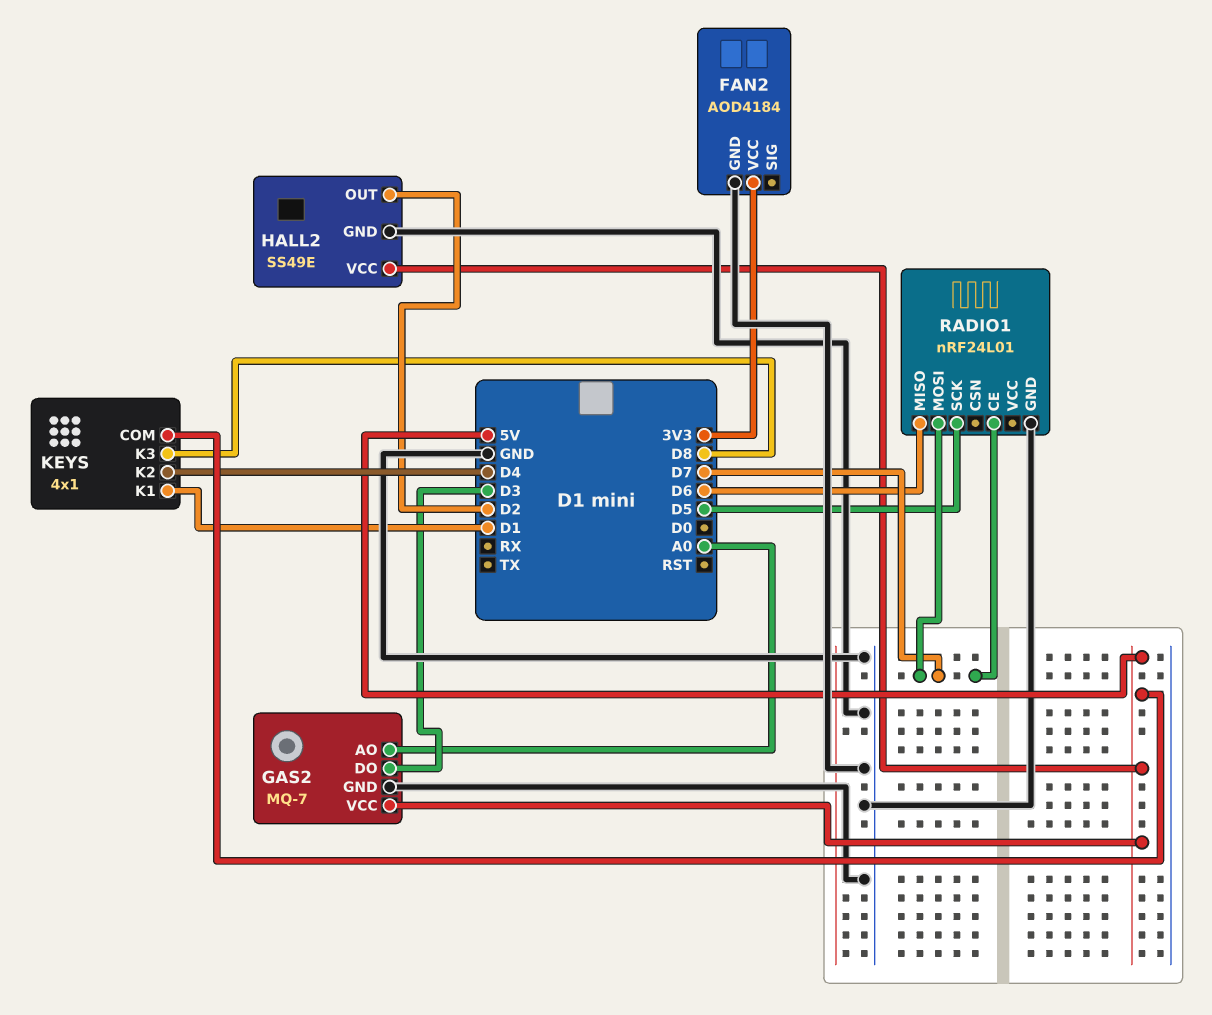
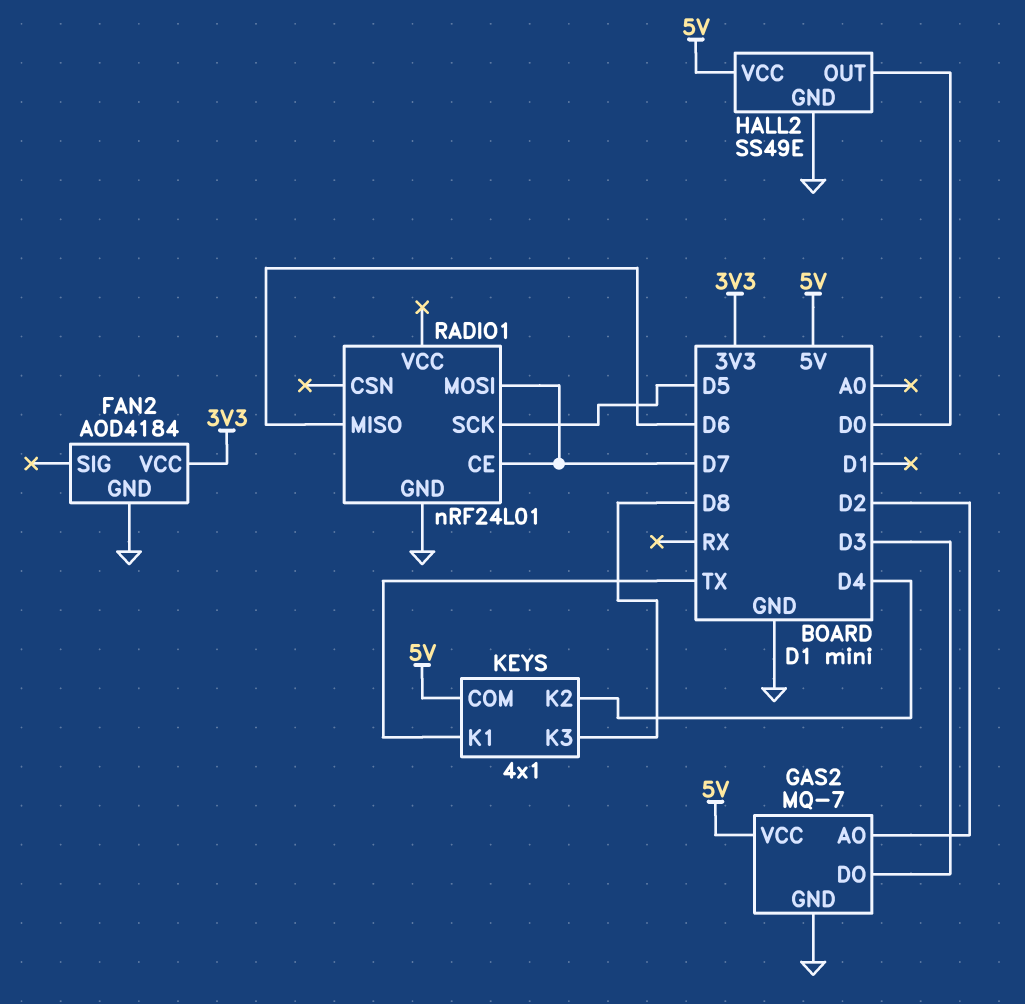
GAS2 pin AO: A0 -> D2
HALL2 pin OUT: D2 -> D0
KEYS pin K1: D1 -> TX

